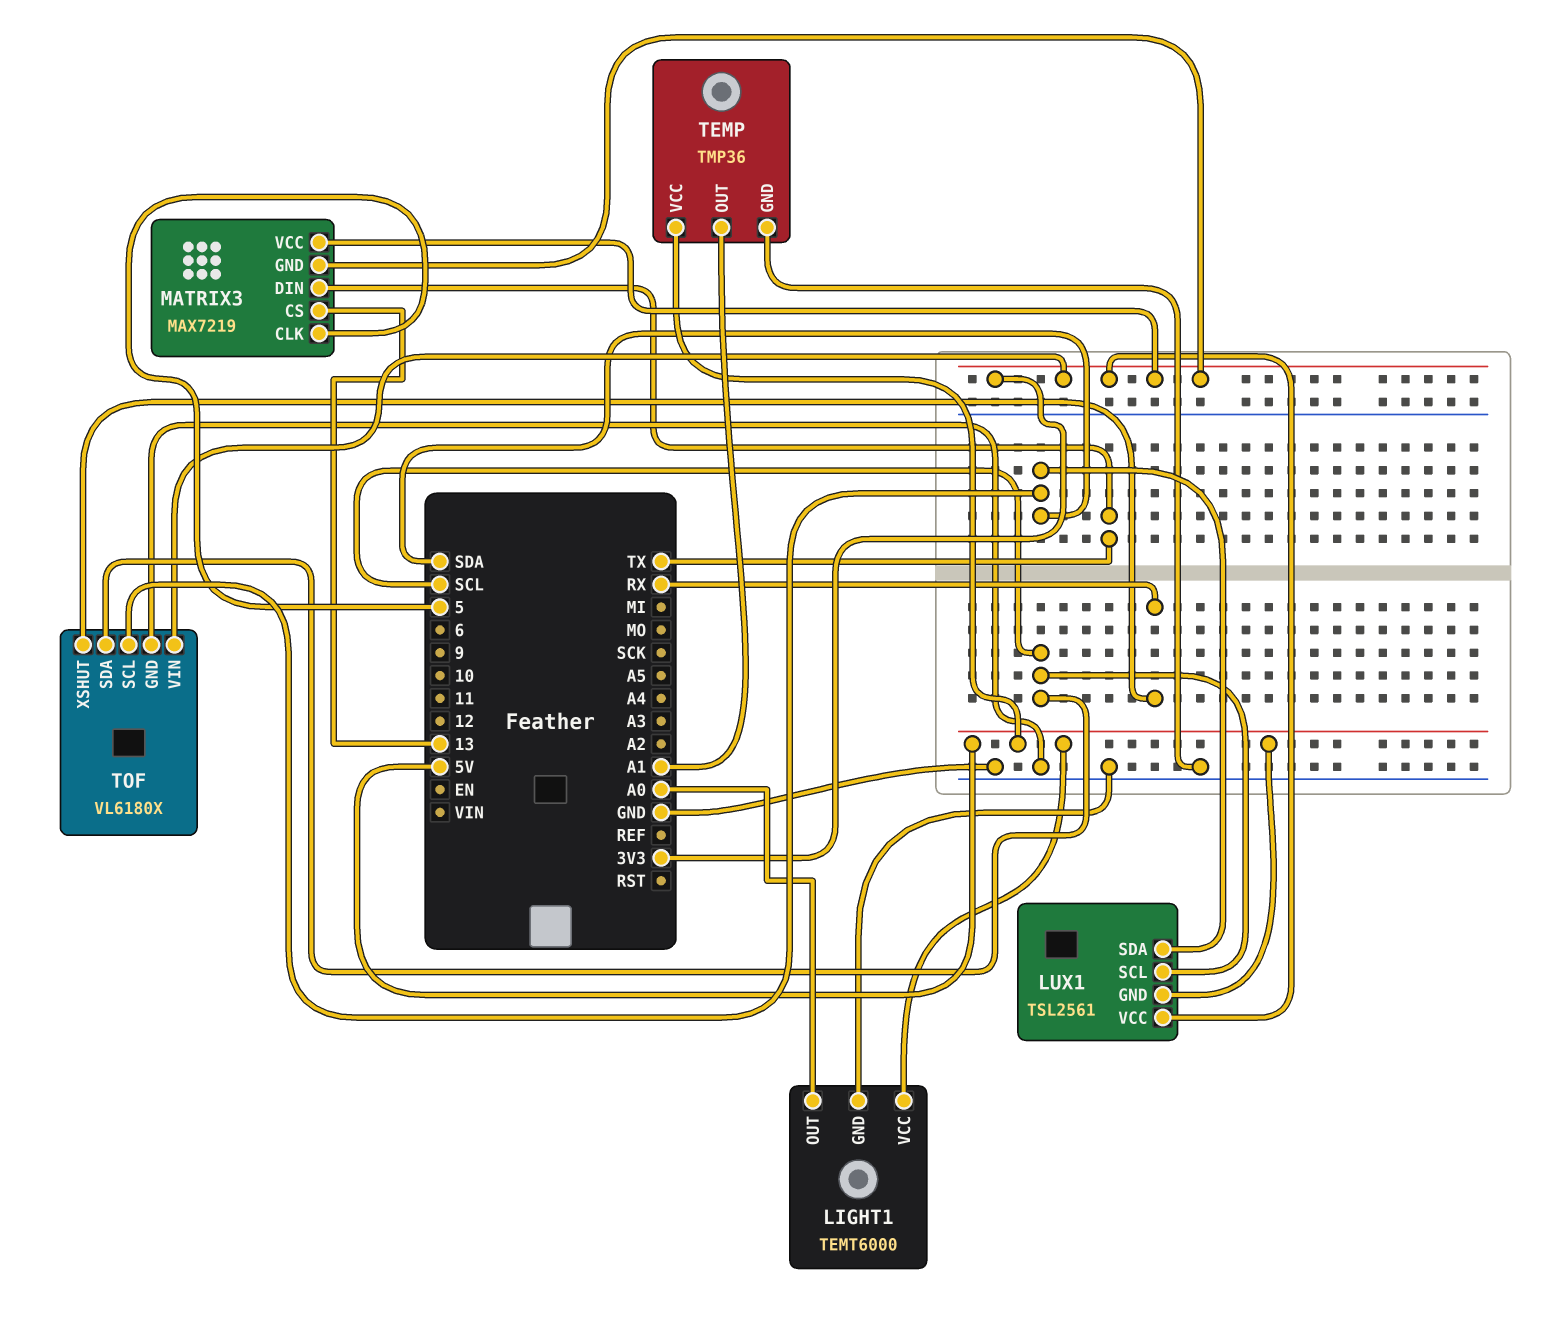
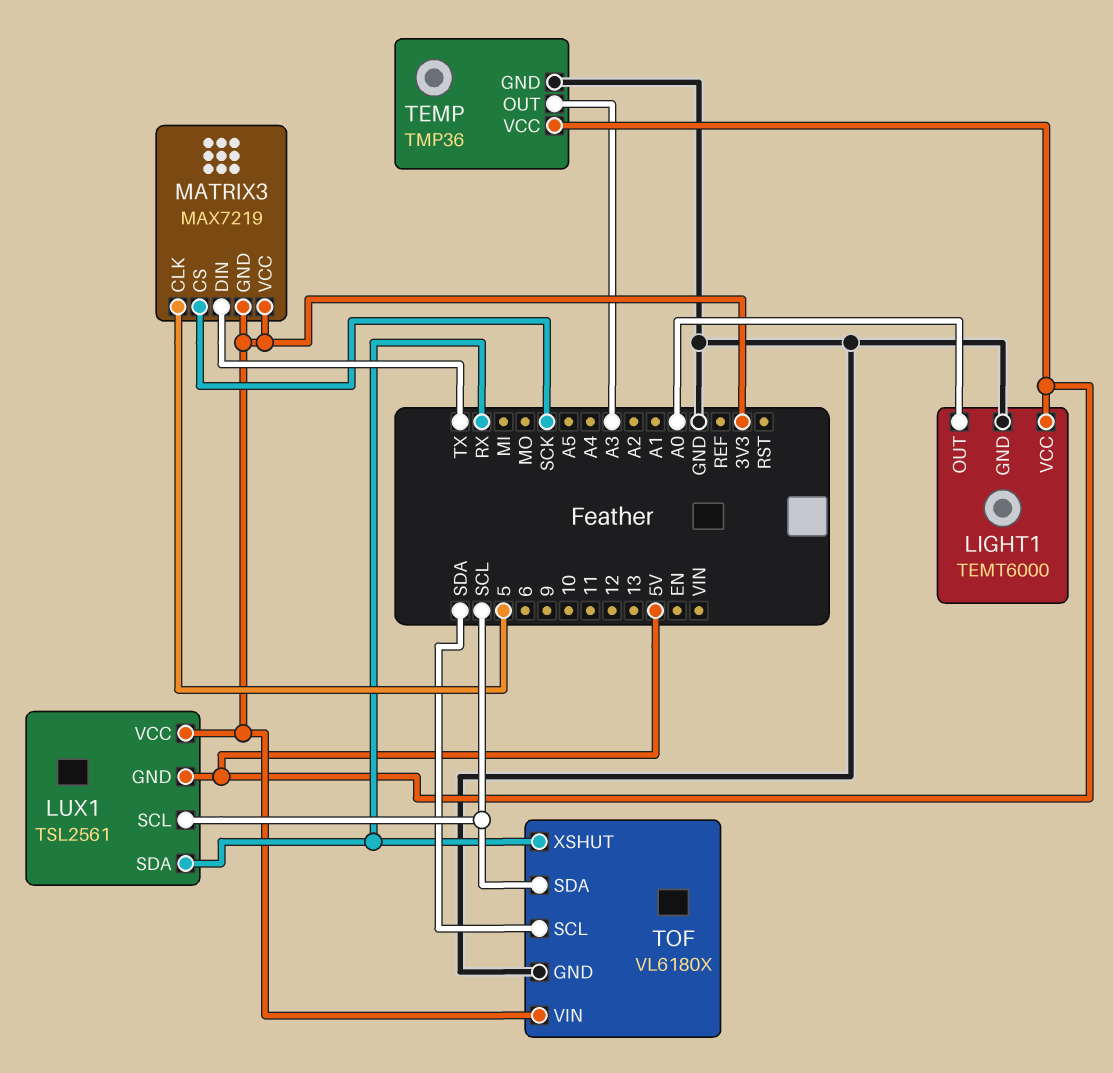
LUX1 pin SDA: SDA -> RX
MATRIX3 pin CS: 13 -> SCK
TEMP pin OUT: A1 -> A3

